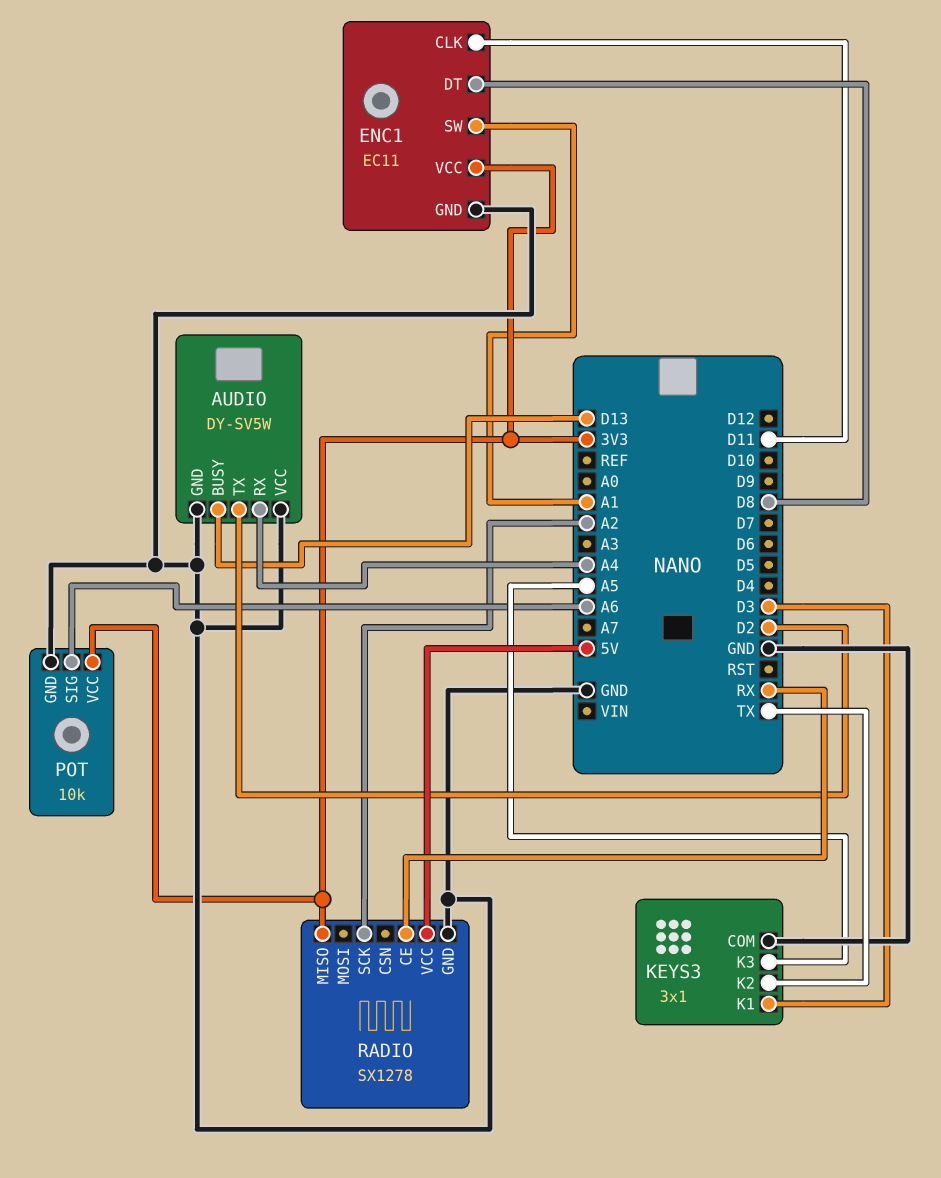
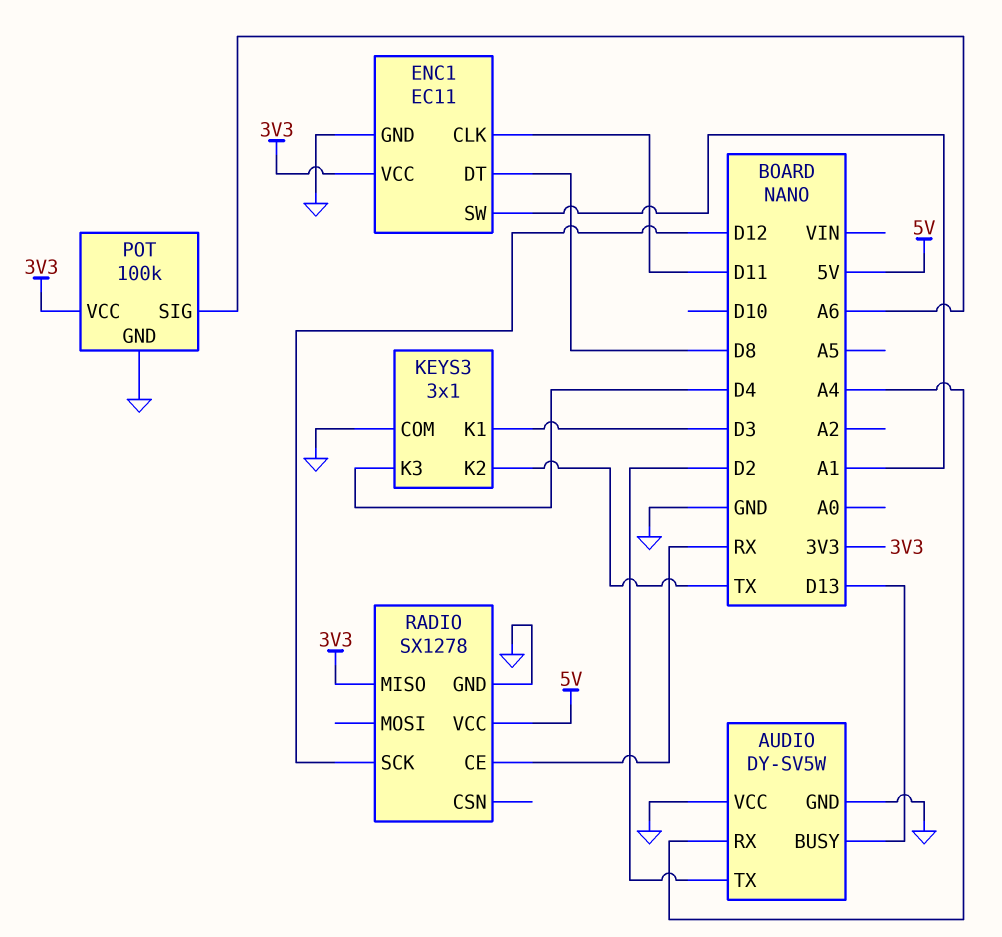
KEYS3 pin K3: A5 -> D4
POT: 10k -> 100k
RADIO pin SCK: A2 -> D12

